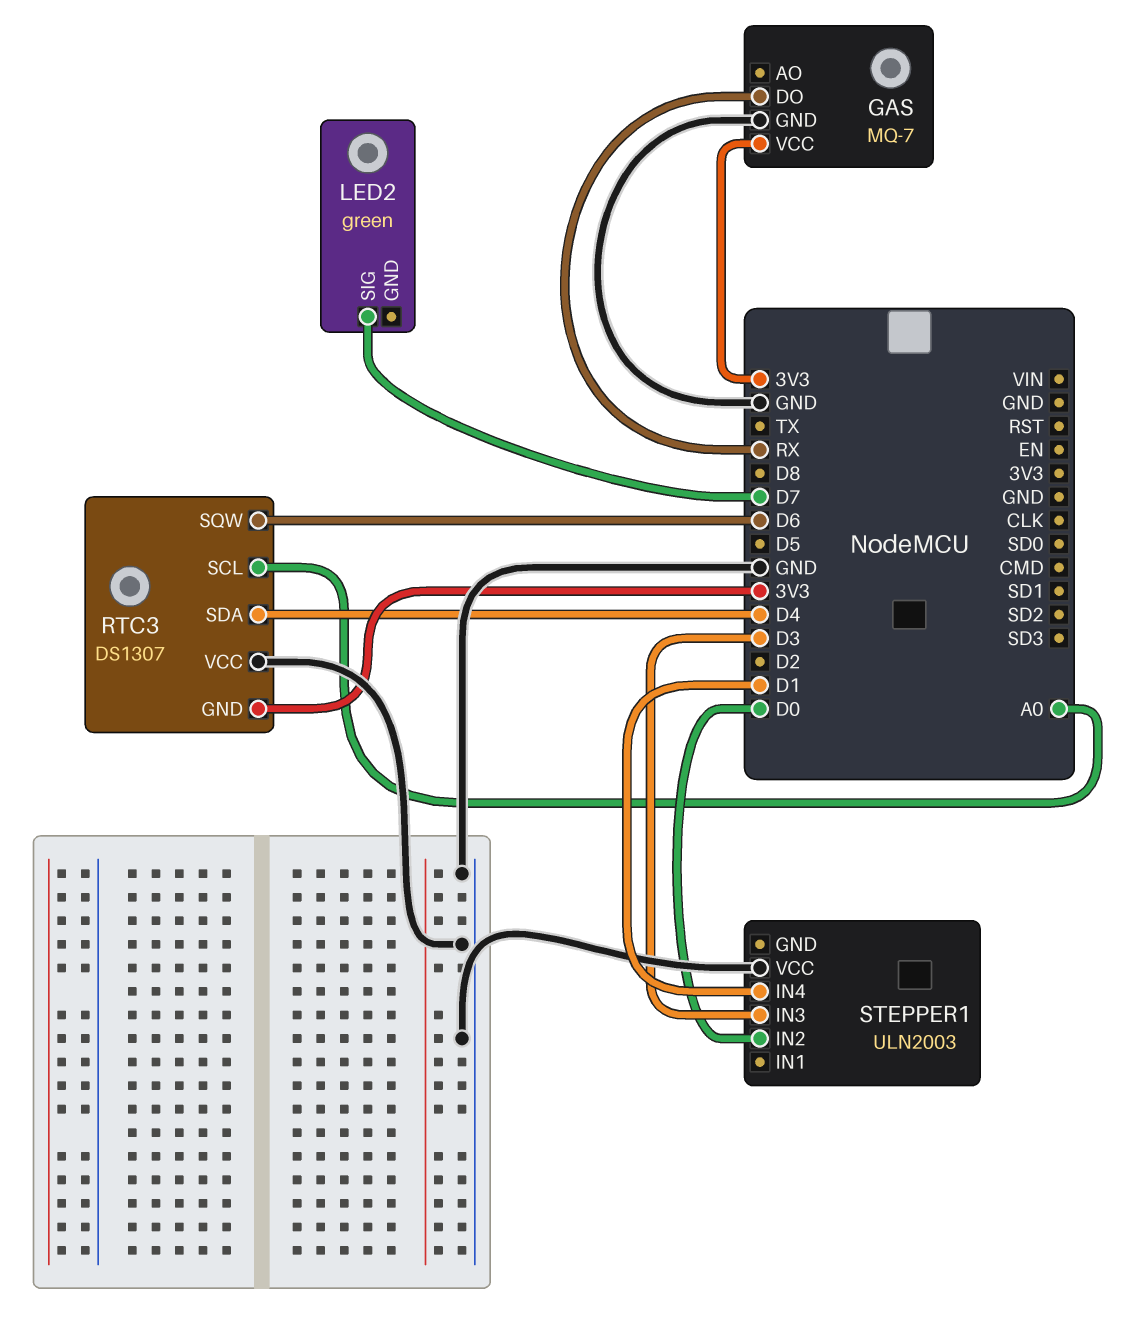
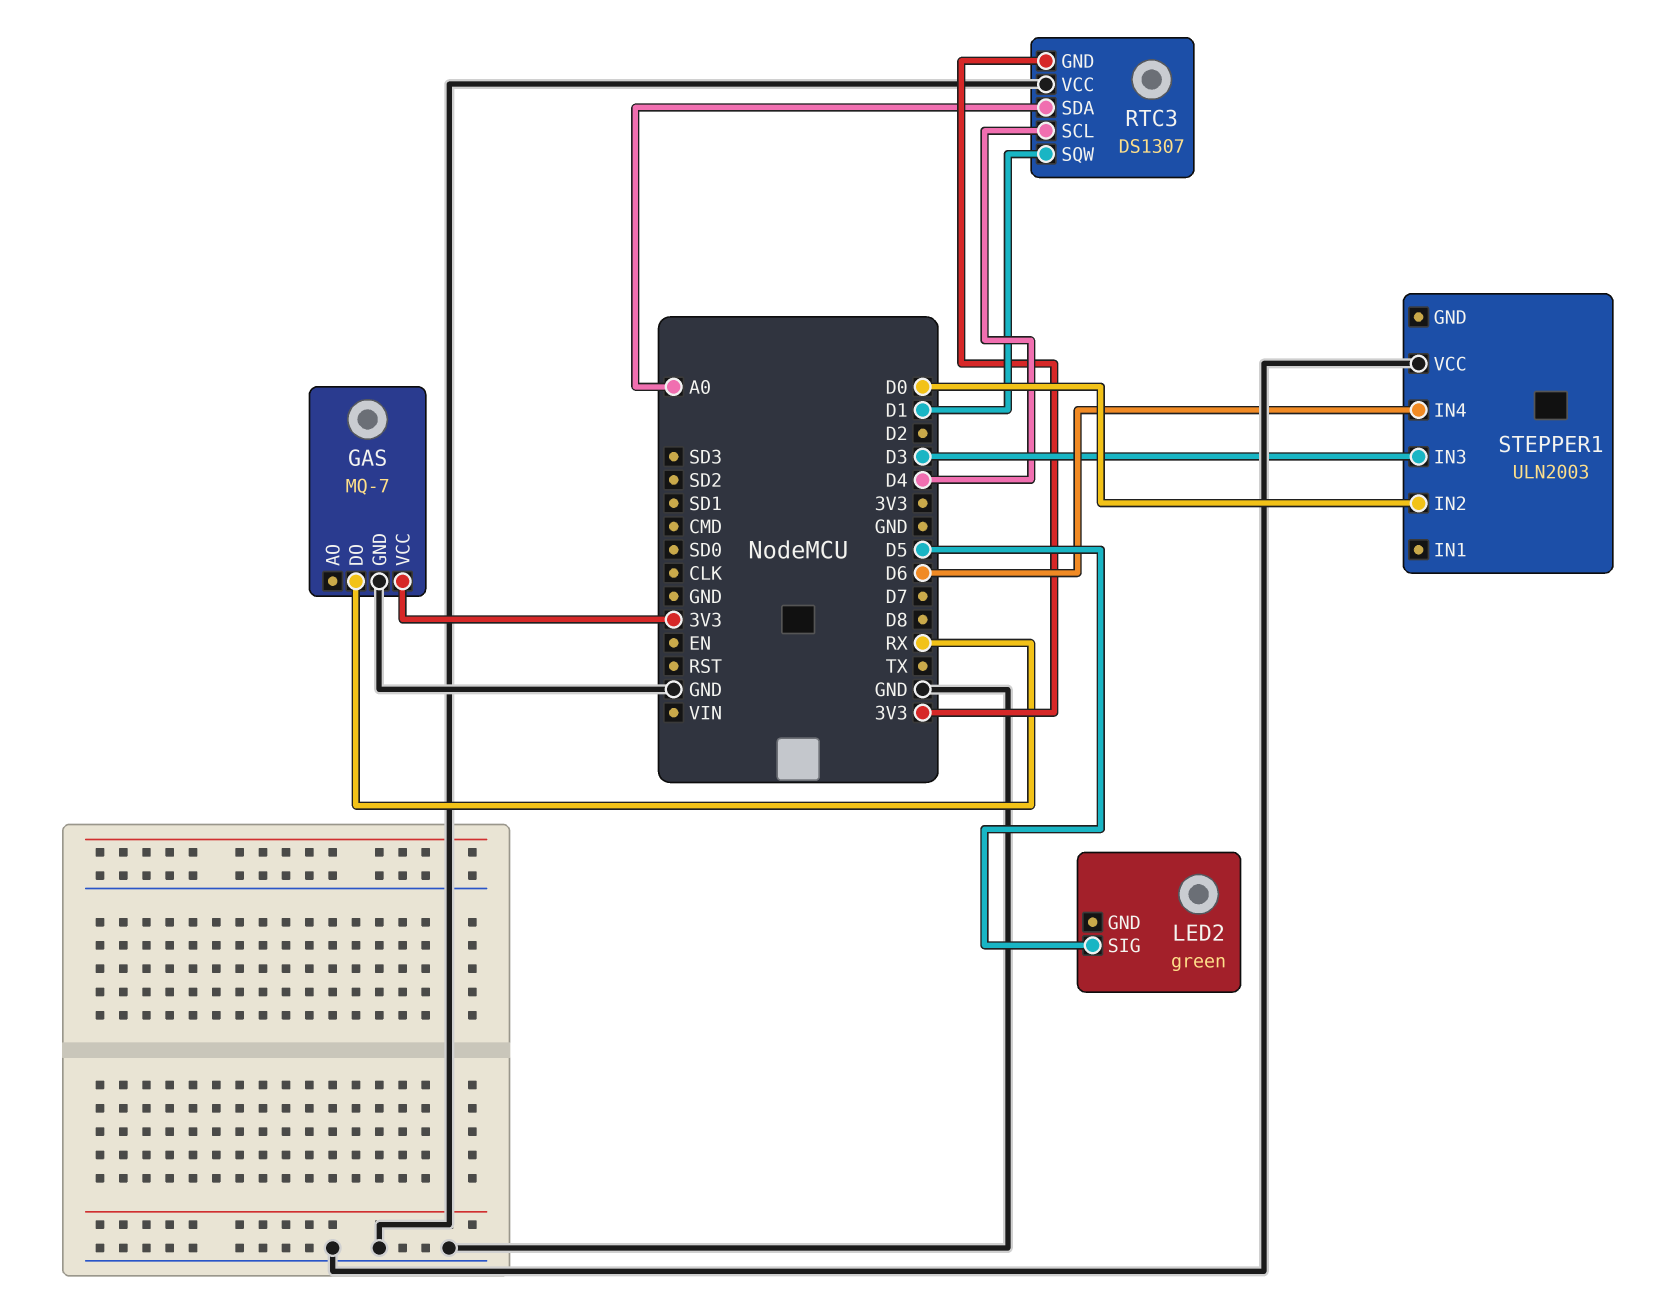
LED2 pin SIG: D7 -> D5
RTC3 pin SCL: A0 -> D4
RTC3 pin SDA: D4 -> A0
RTC3 pin SQW: D6 -> D1
STEPPER1 pin IN4: D1 -> D6

